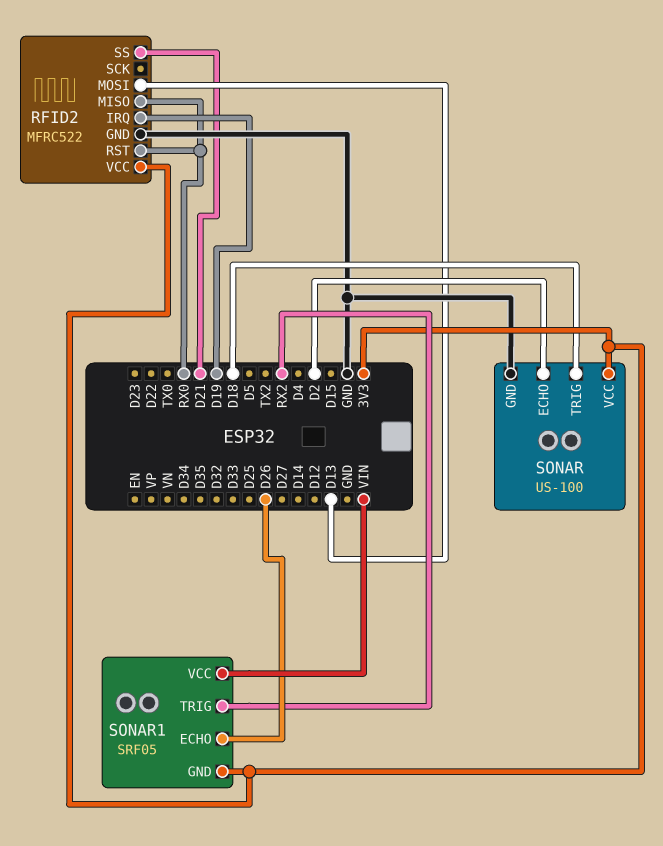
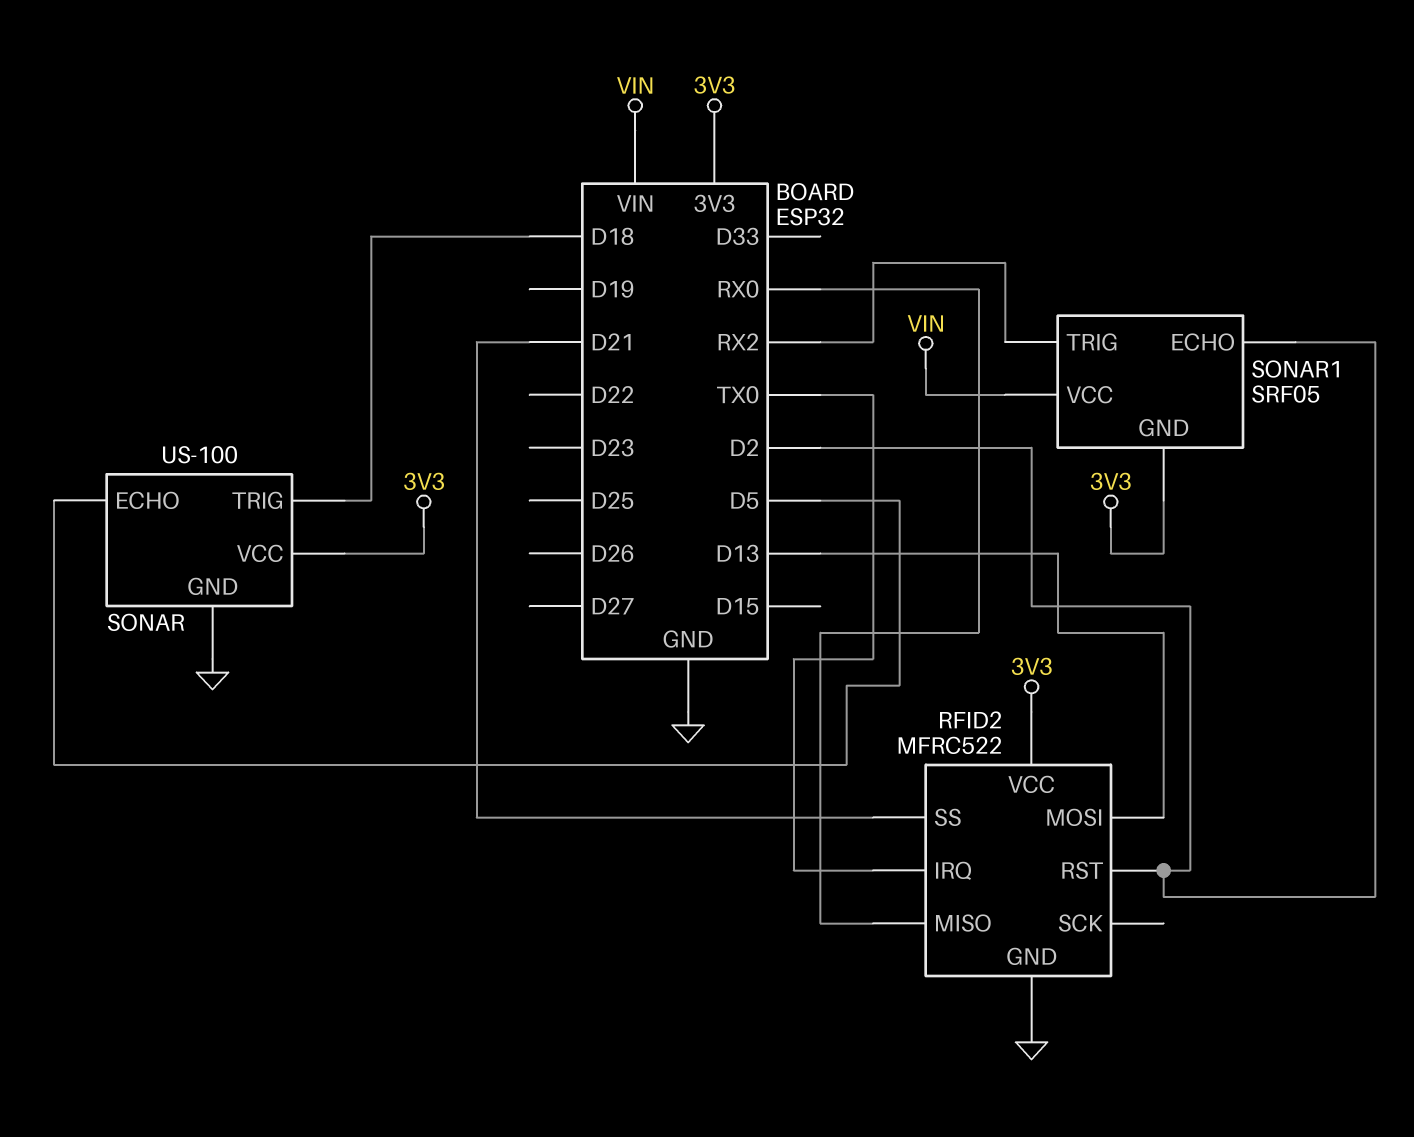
RFID2 pin IRQ: D19 -> TX0
RFID2 pin RST: RX0 -> D2
SONAR pin ECHO: D2 -> D5
SONAR1 pin ECHO: D26 -> D2

